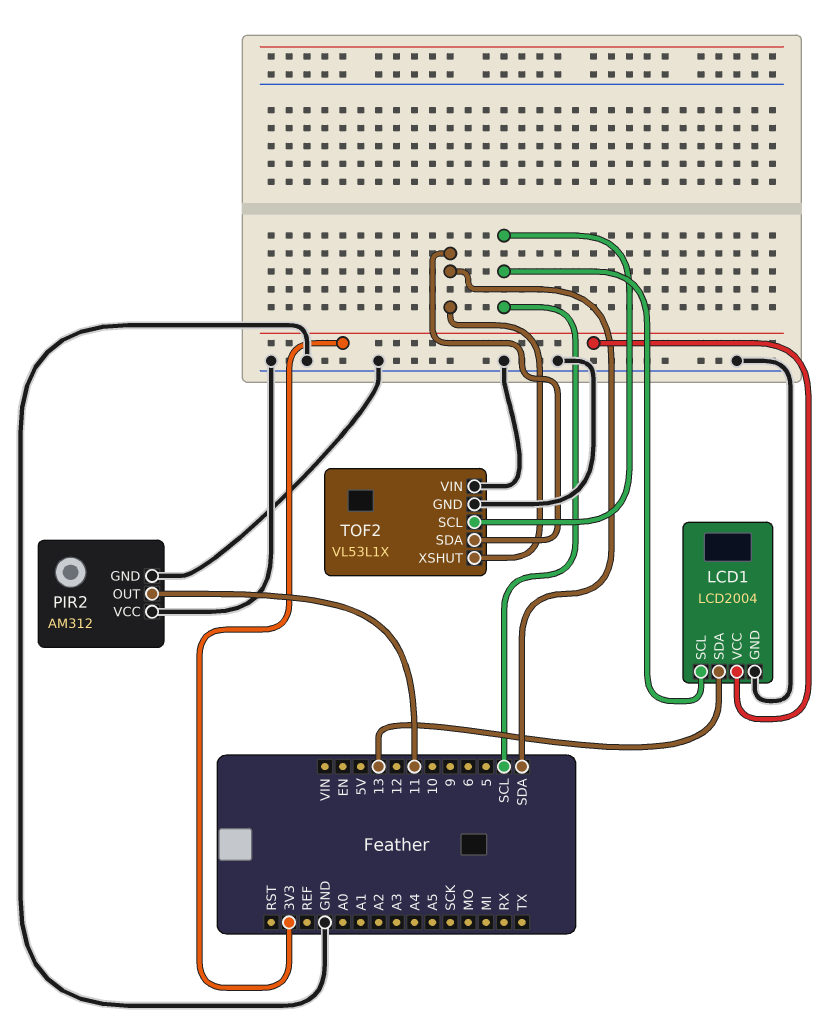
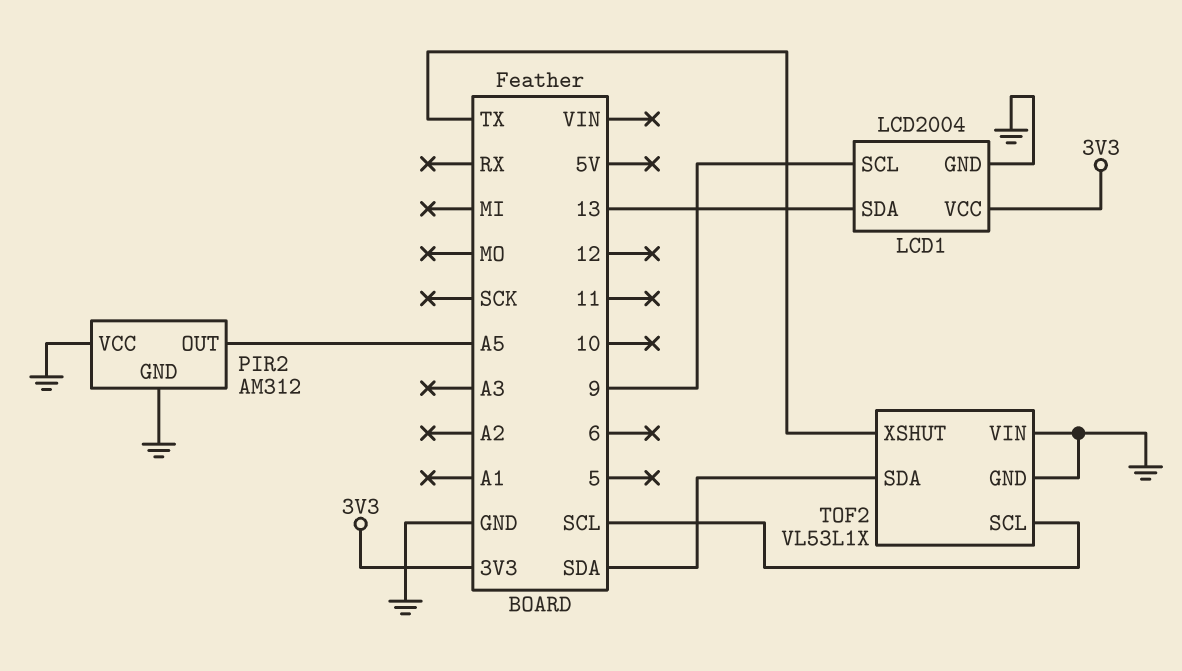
LCD1 pin SCL: SCL -> 9
PIR2 pin OUT: 11 -> A5
TOF2 pin XSHUT: SDA -> TX

